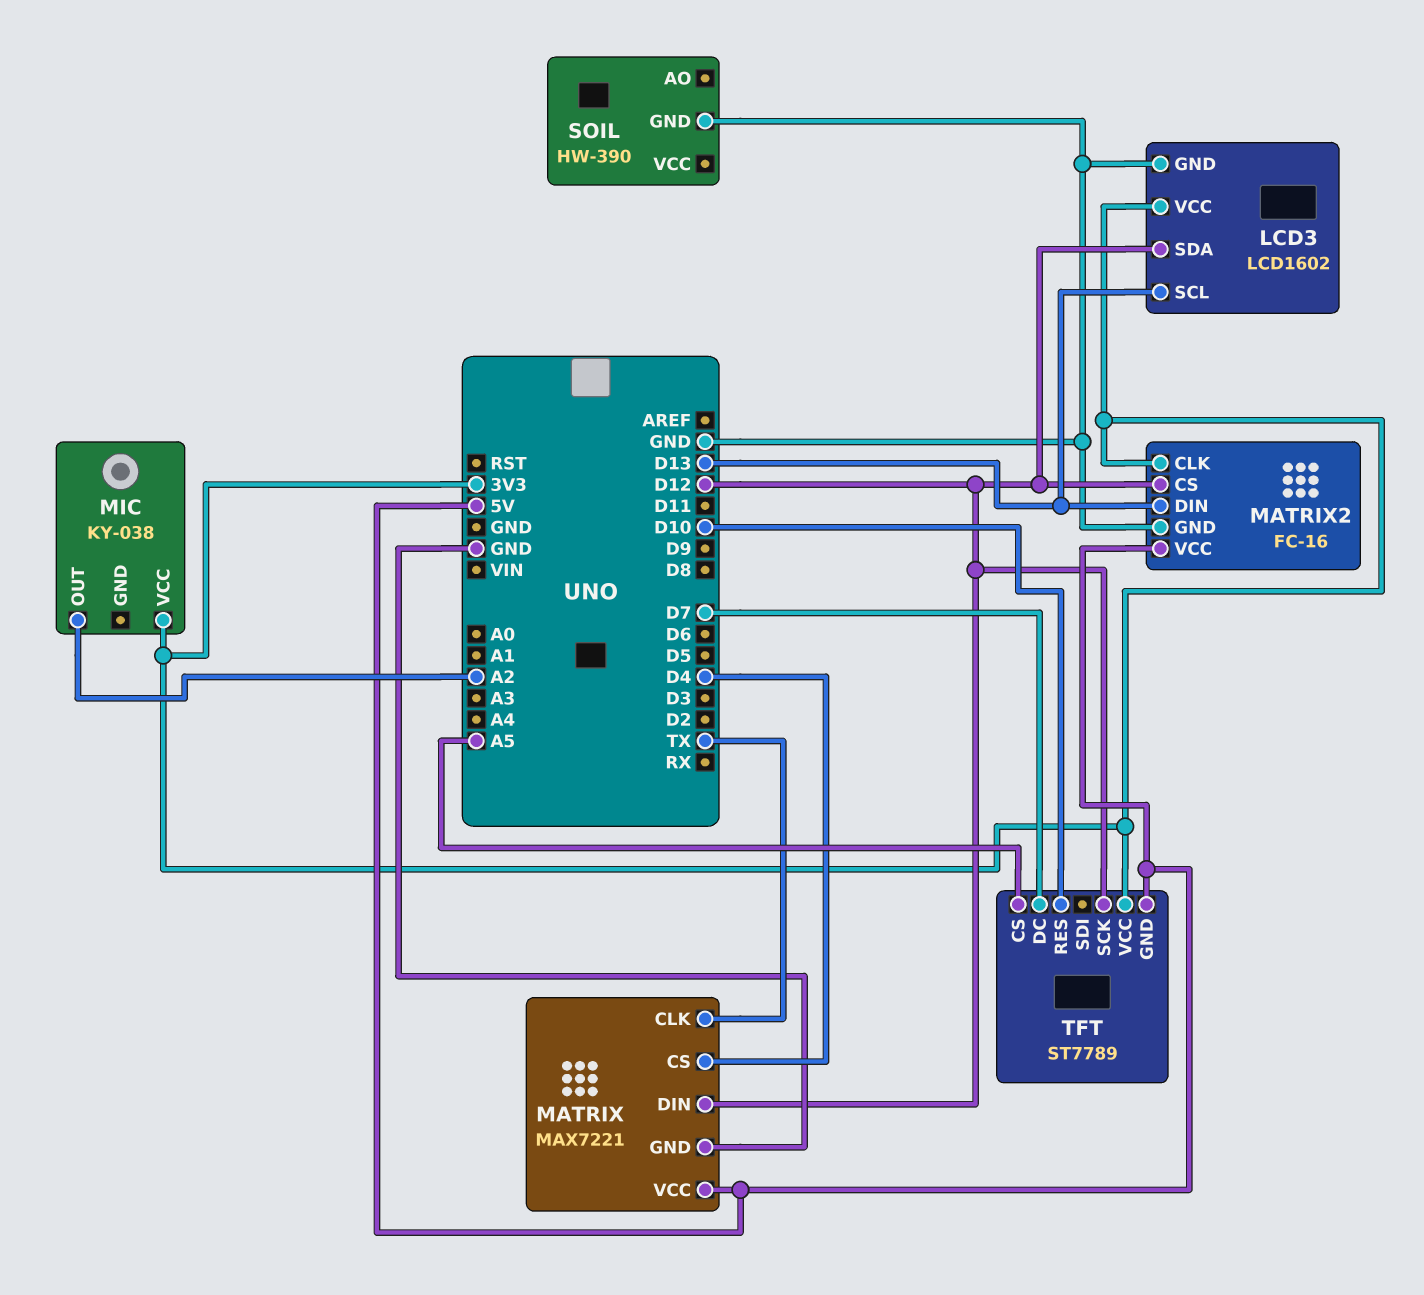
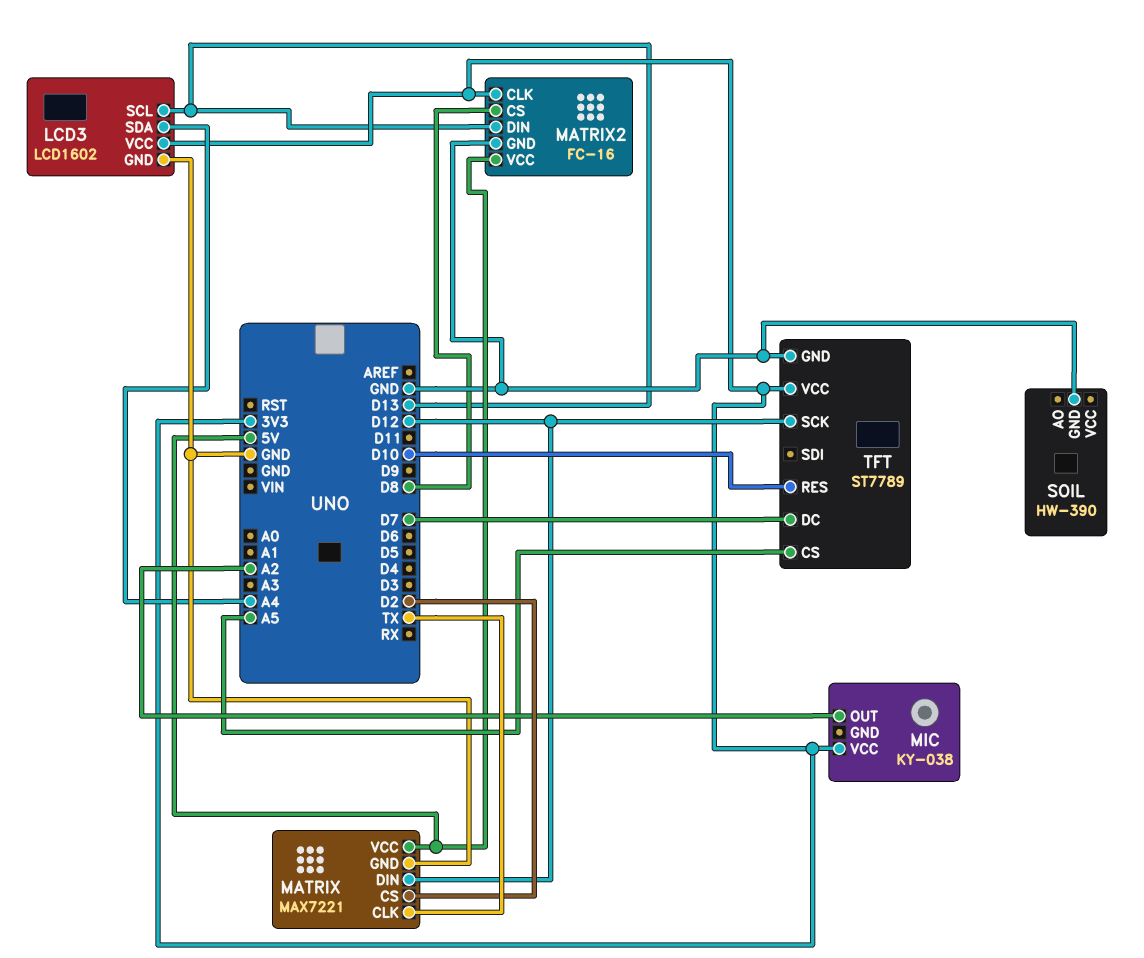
LCD3 pin SDA: D12 -> A4
MATRIX pin CS: D4 -> D2
MATRIX2 pin CS: D12 -> D8
TFT pin GND: 5V -> GND

